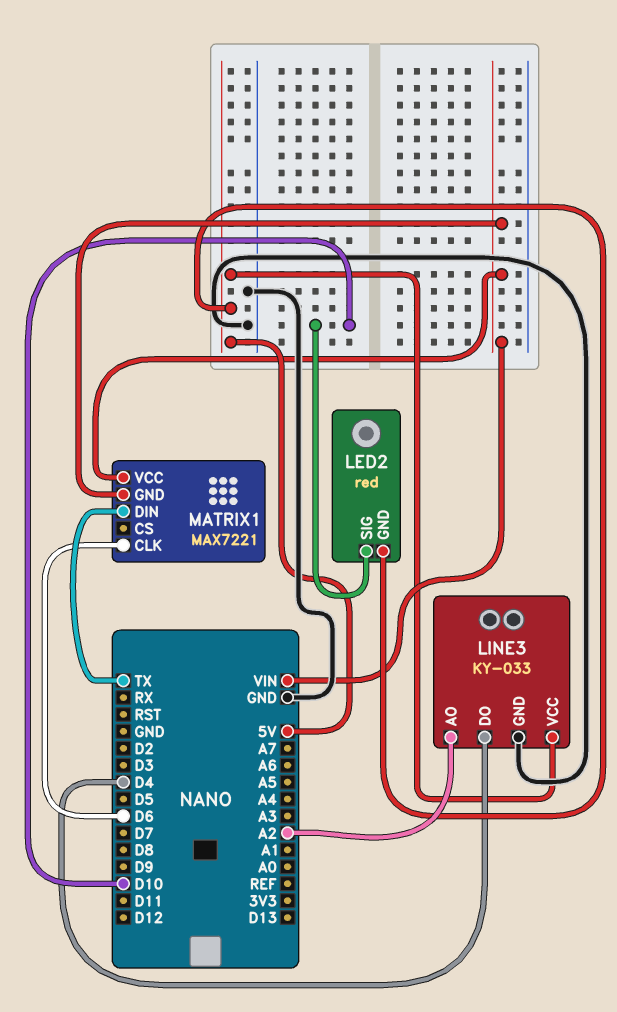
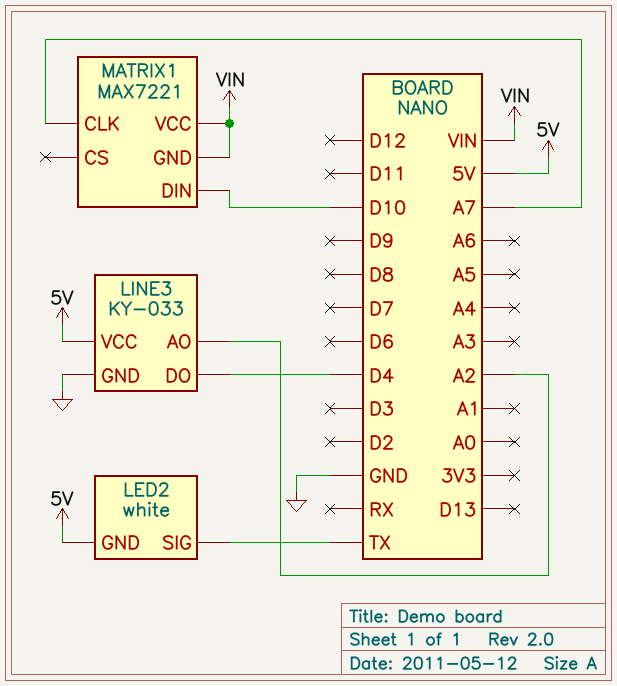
LED2: red -> white
LED2 pin SIG: D10 -> TX
MATRIX1 pin CLK: D6 -> A7
MATRIX1 pin DIN: TX -> D10

